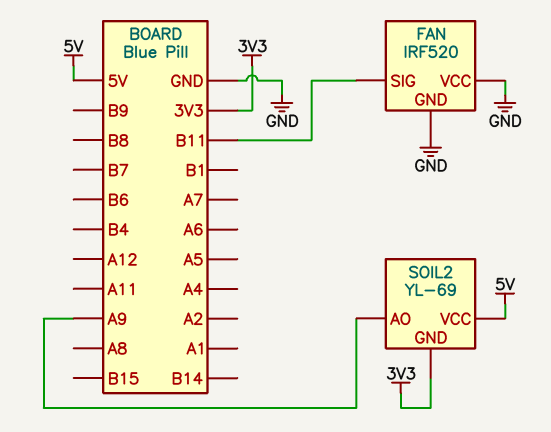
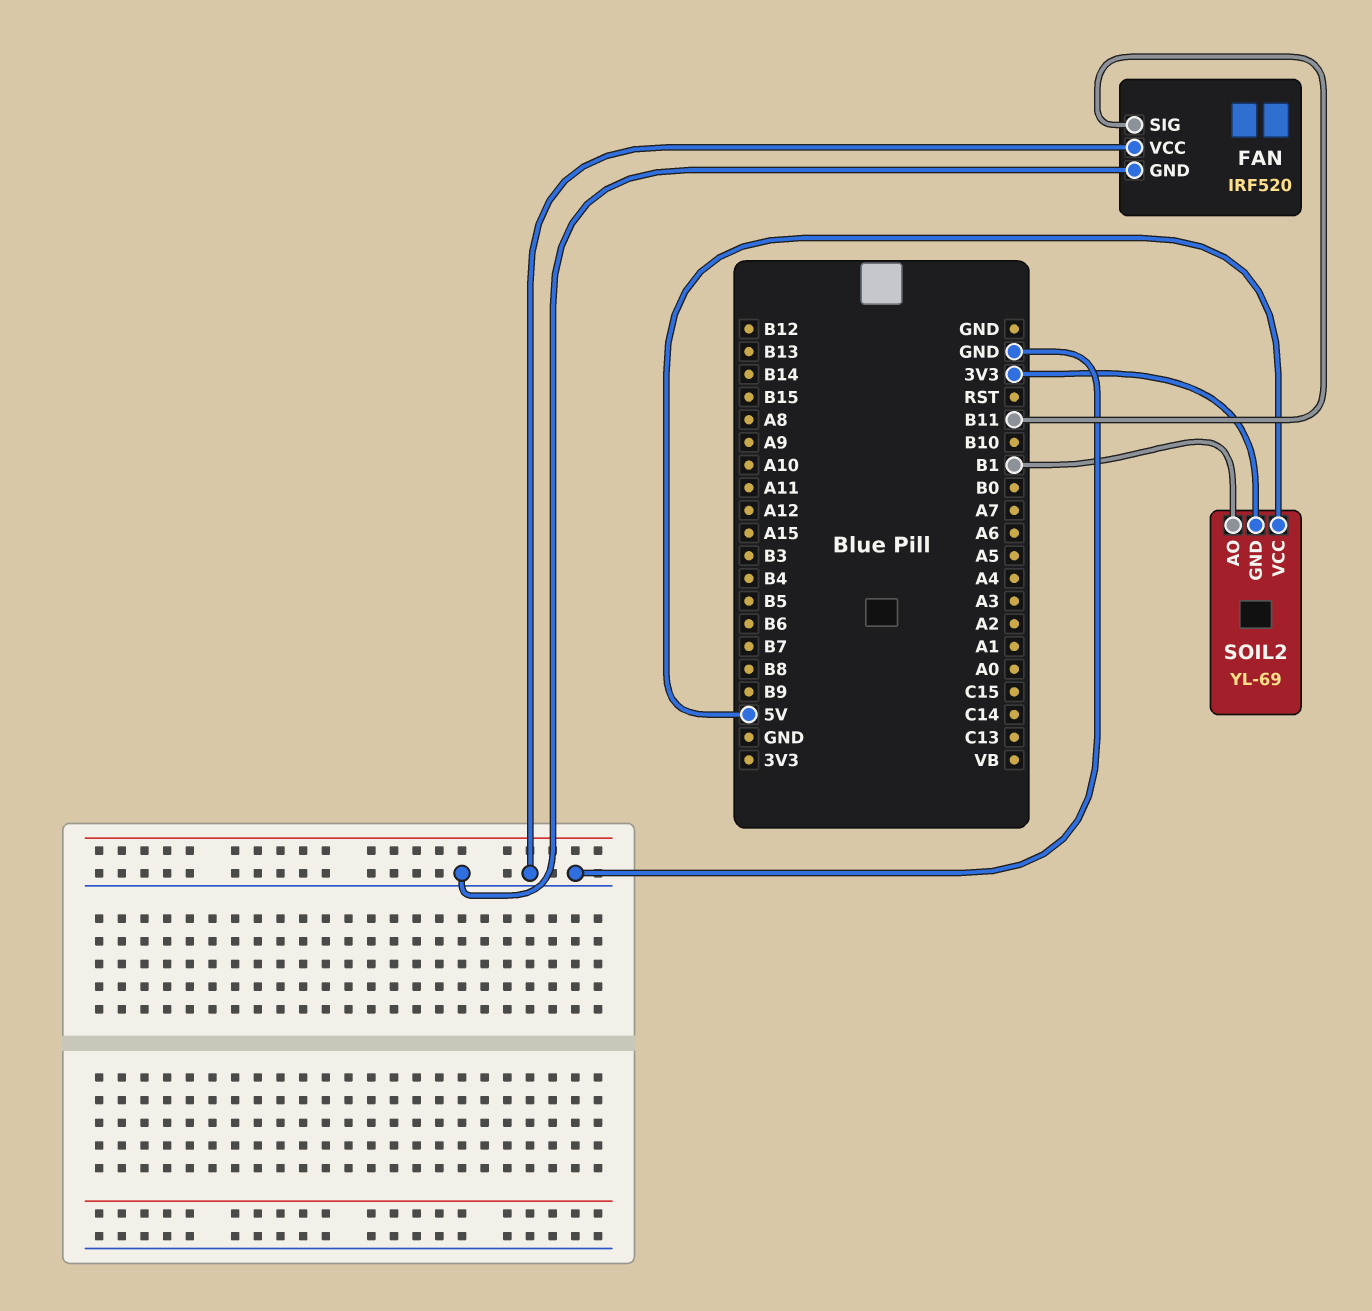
SOIL2 pin AO: A9 -> B1

